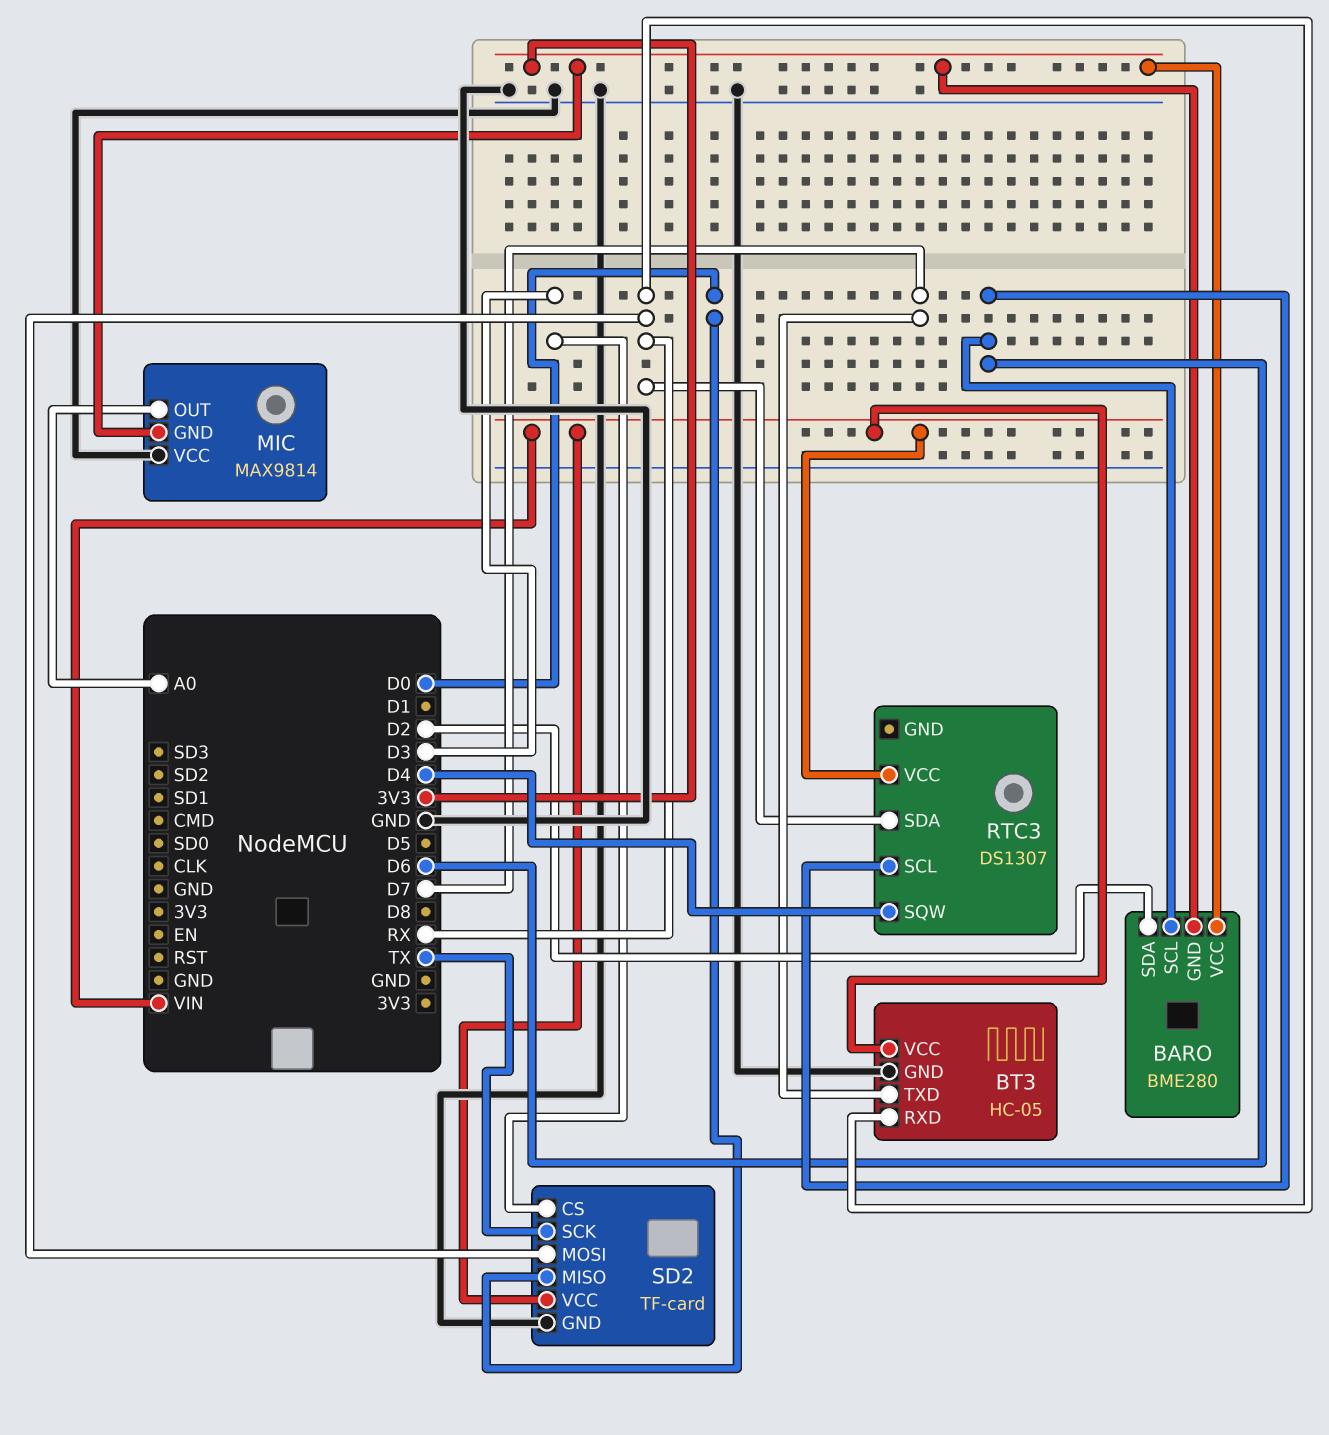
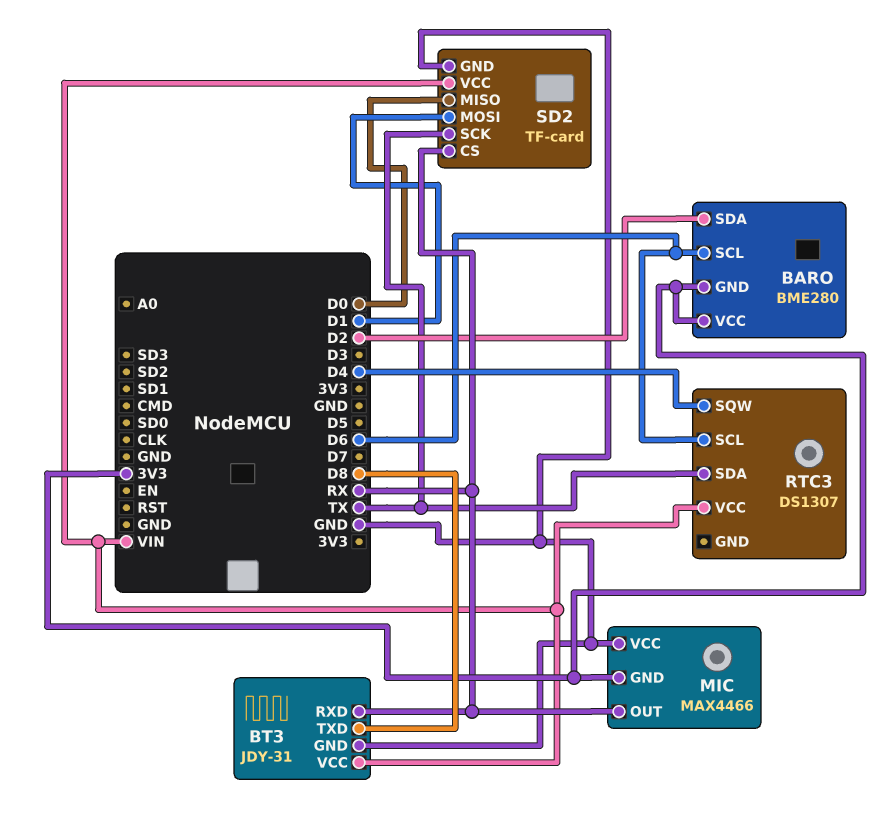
BT3: HC-05 -> JDY-31
BT3 pin TXD: D7 -> D8
MIC: MAX9814 -> MAX4466
MIC pin OUT: A0 -> RX
RTC3 pin SDA: RX -> TX
SD2 pin CS: D3 -> RX
SD2 pin MOSI: RX -> D1

